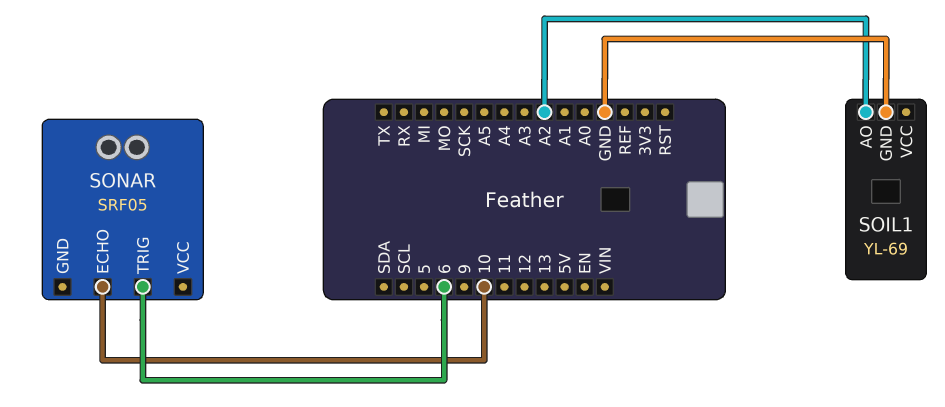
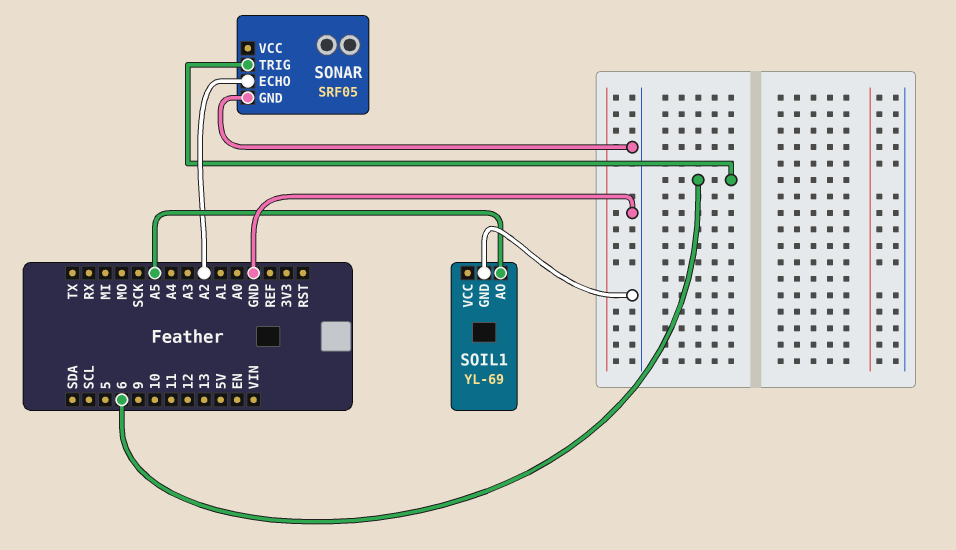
SOIL1 pin AO: A2 -> A5
SONAR pin ECHO: 10 -> A2
SONAR pin GND: none -> GND

